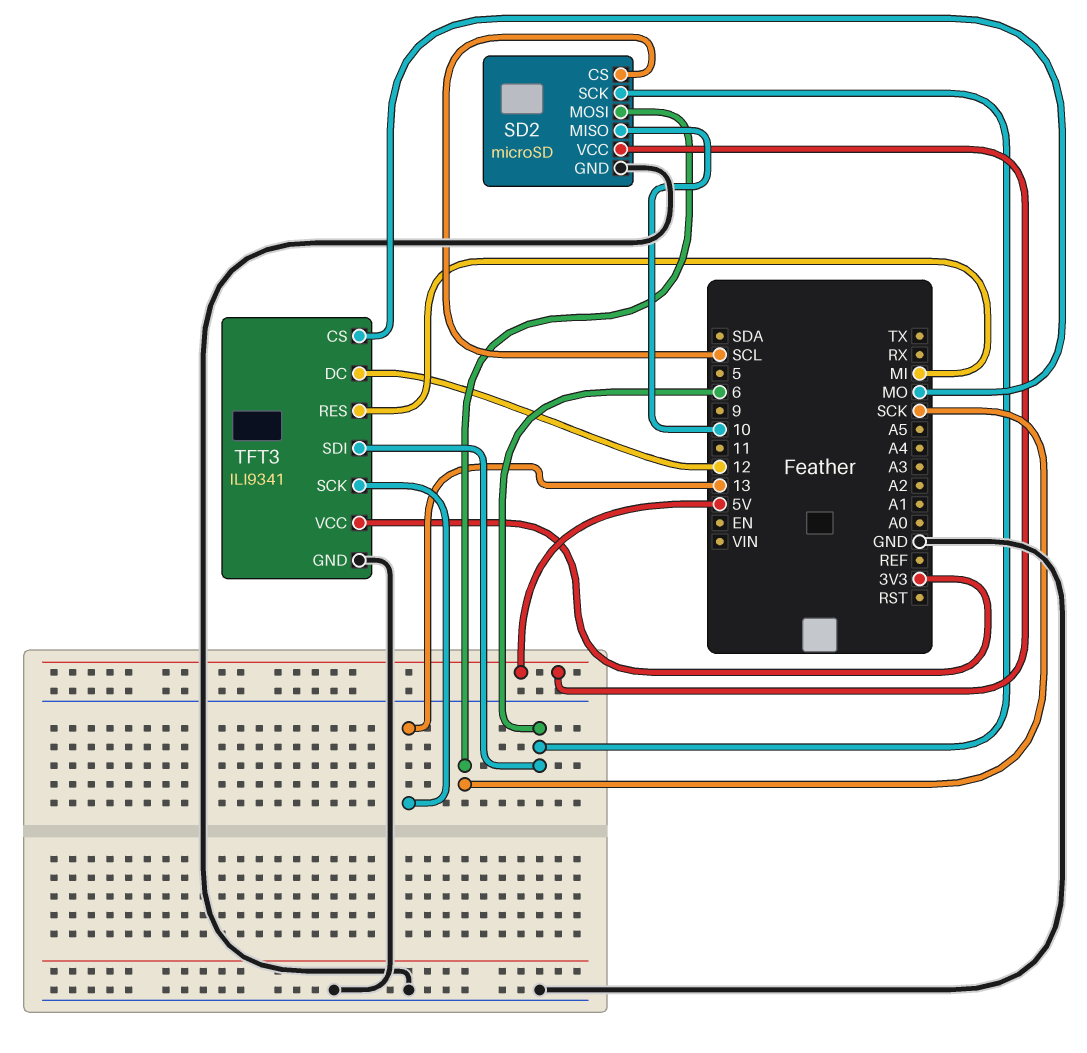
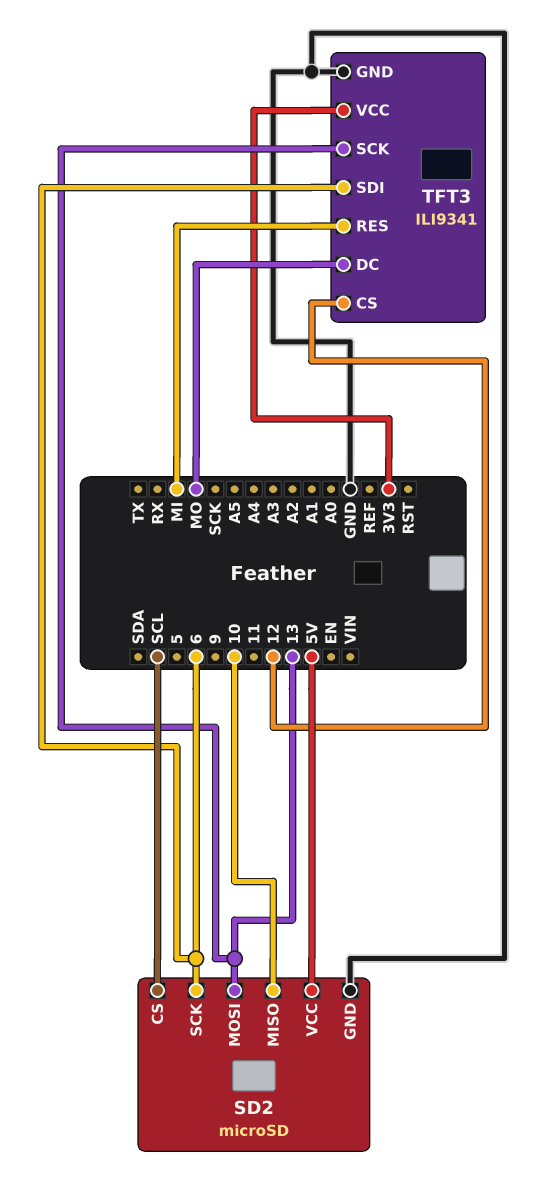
SD2 pin MOSI: SCK -> 13
TFT3 pin CS: MO -> 12
TFT3 pin DC: 12 -> MO

